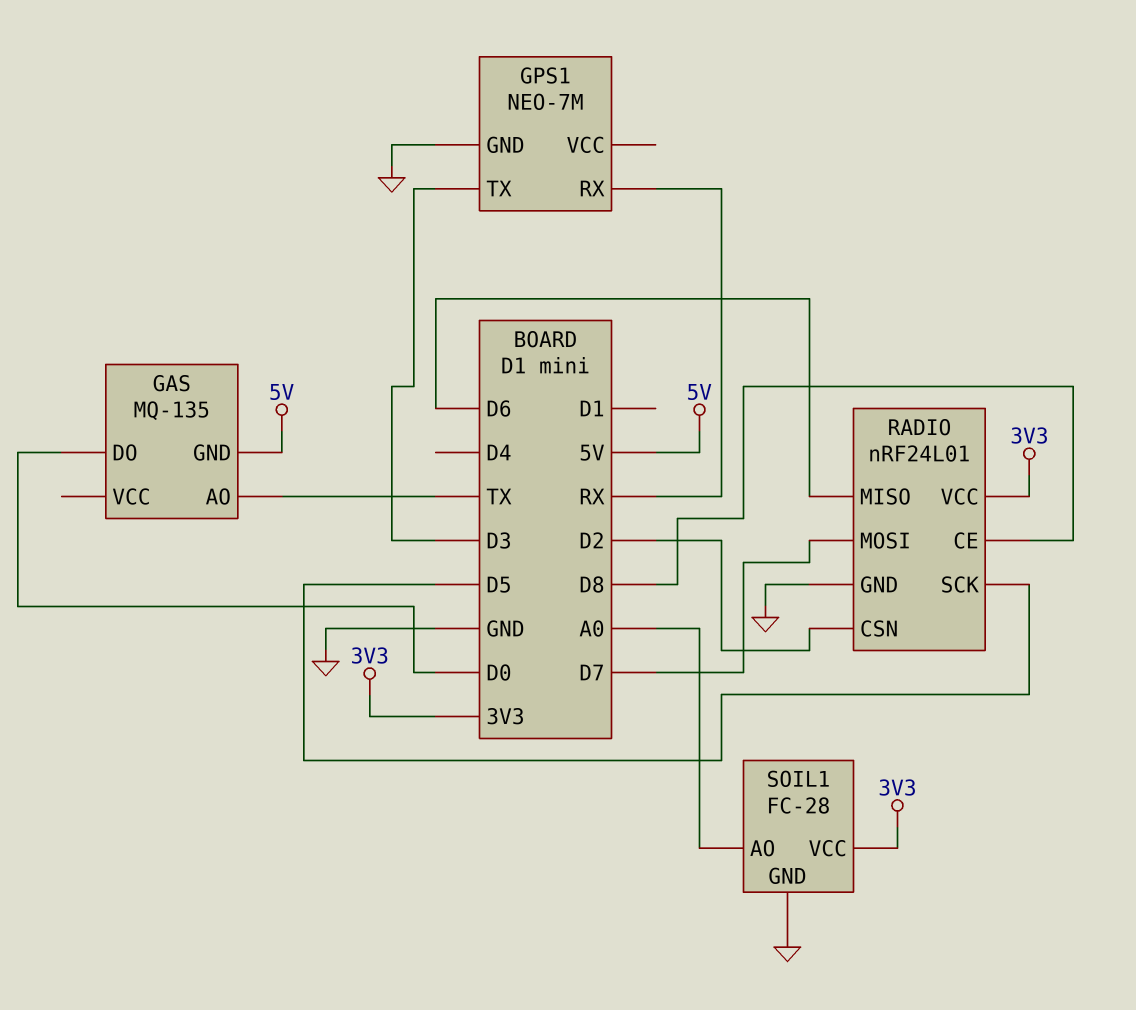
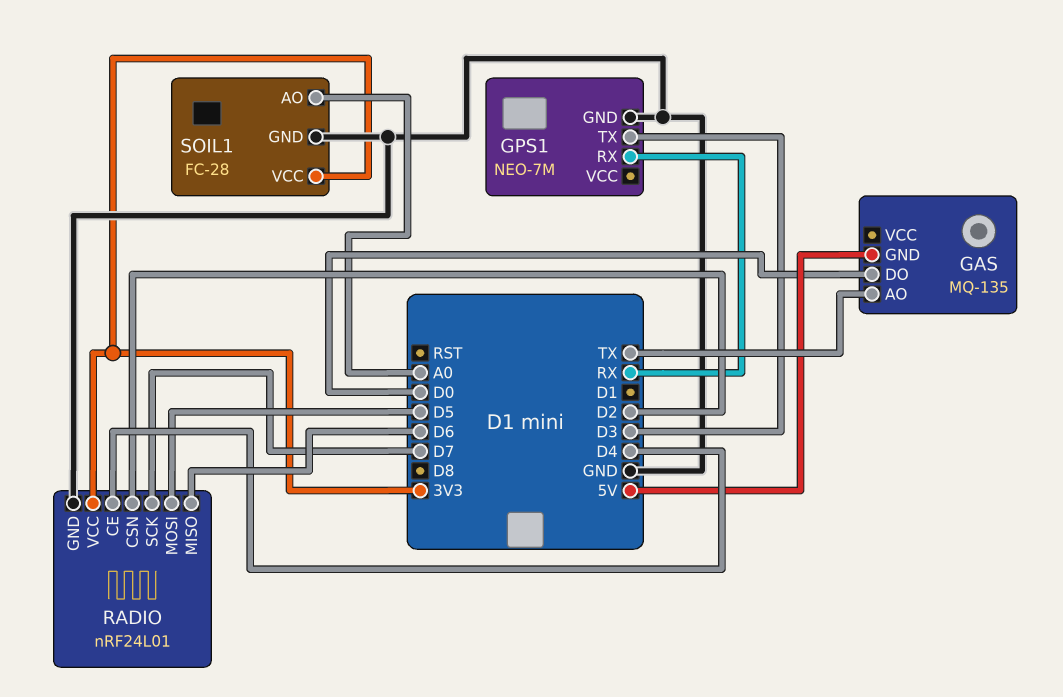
RADIO pin CE: D8 -> D4
RADIO pin MOSI: D7 -> D5
RADIO pin SCK: D5 -> D7

